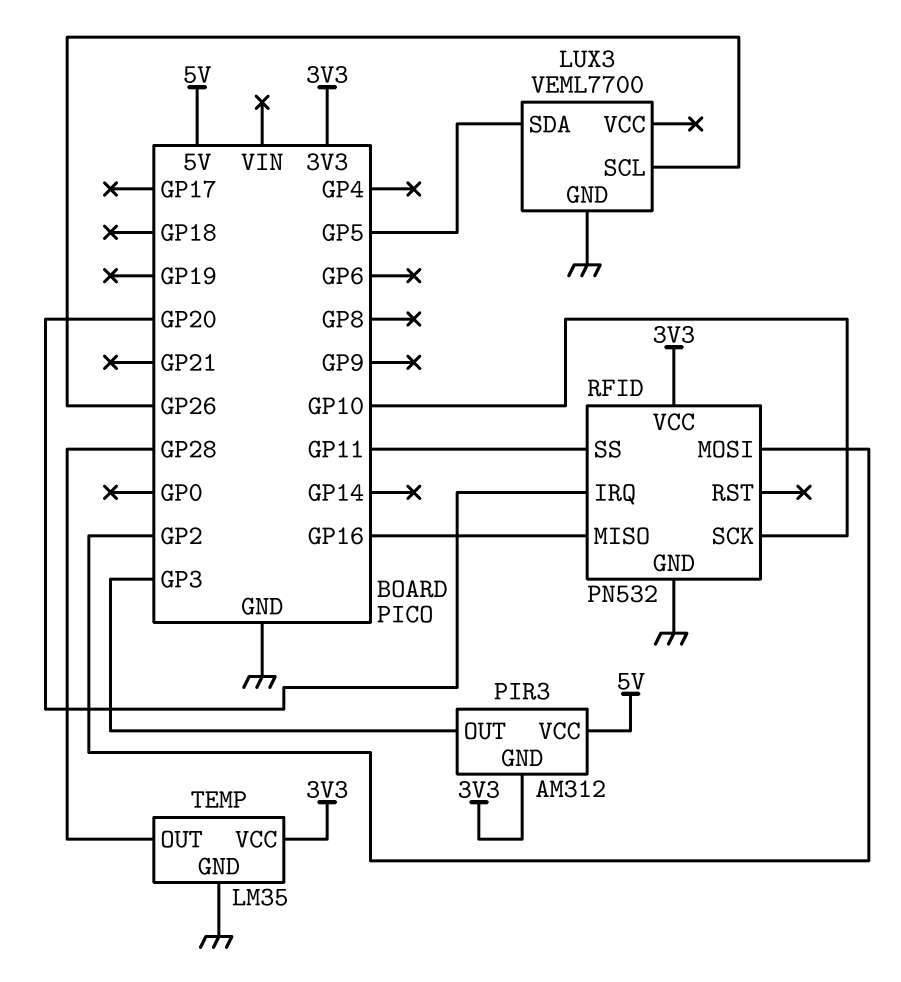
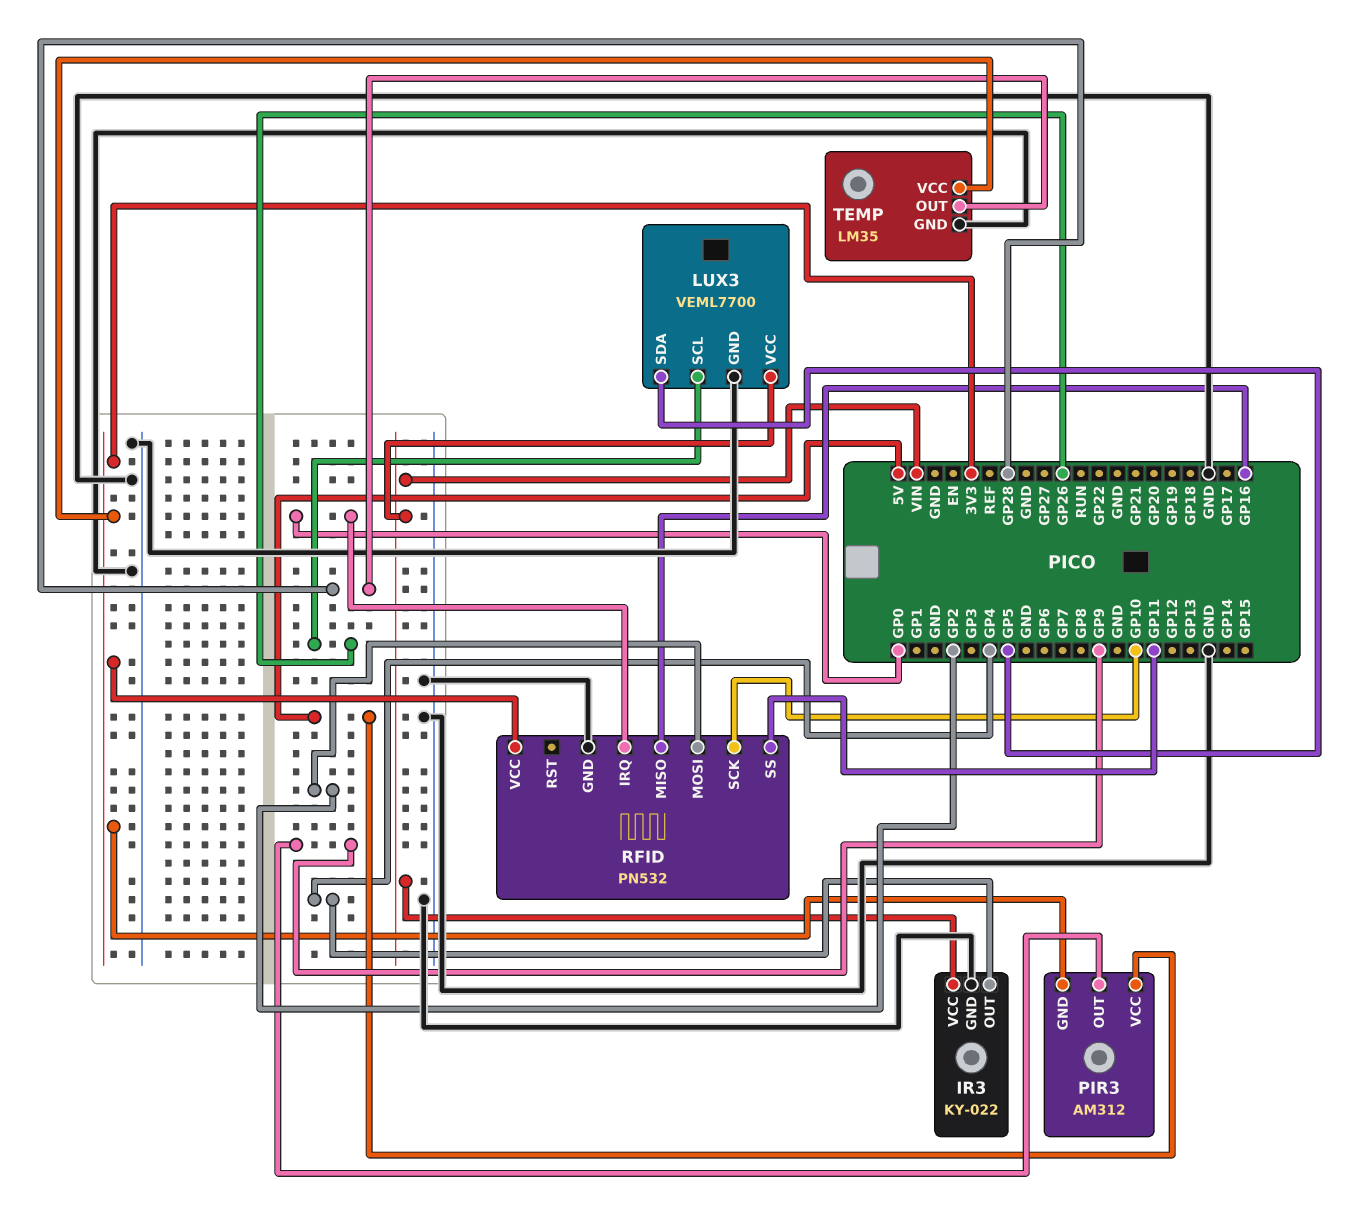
IR3: none -> KY-022
IR3 pin GND: none -> GND
IR3 pin OUT: none -> GP4
IR3 pin VCC: none -> VIN
LUX3 pin VCC: none -> VIN
PIR3 pin OUT: GP3 -> GP9
RFID pin IRQ: GP20 -> GP0

